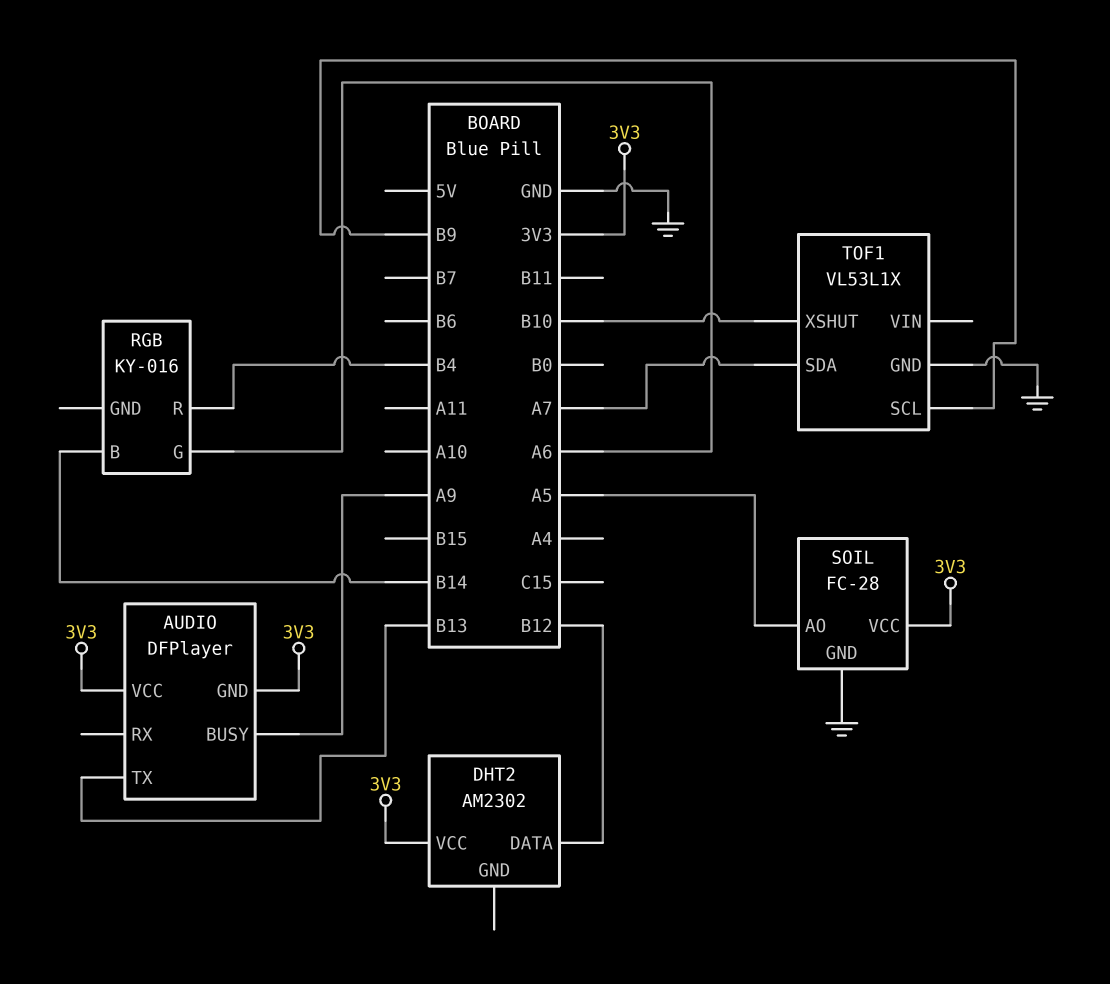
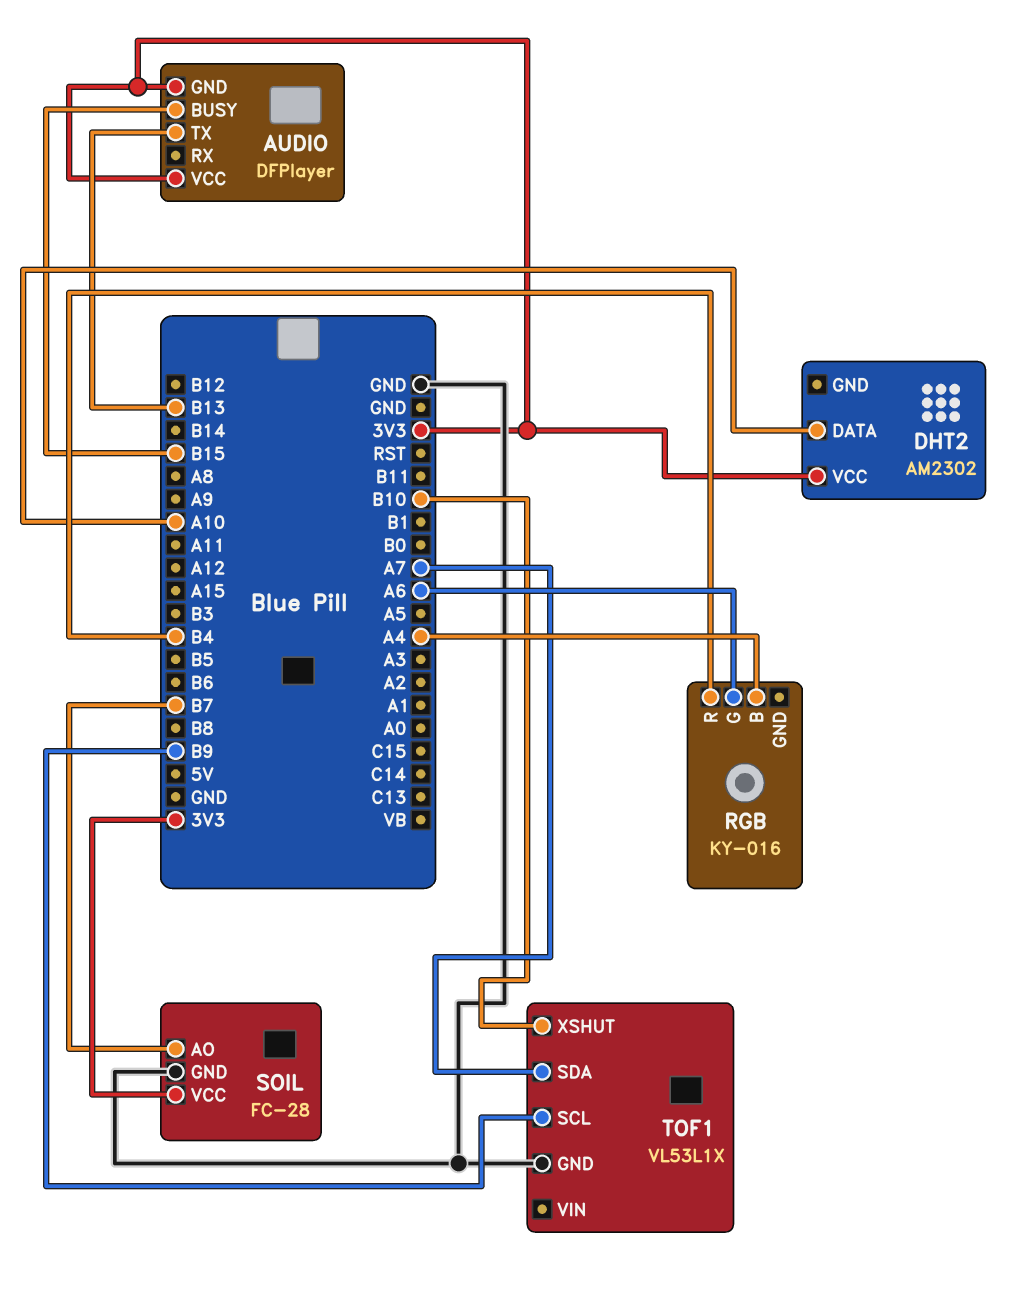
AUDIO pin BUSY: A9 -> B15
DHT2 pin DATA: B12 -> A10
RGB pin B: B14 -> A4
SOIL pin AO: A5 -> B7

